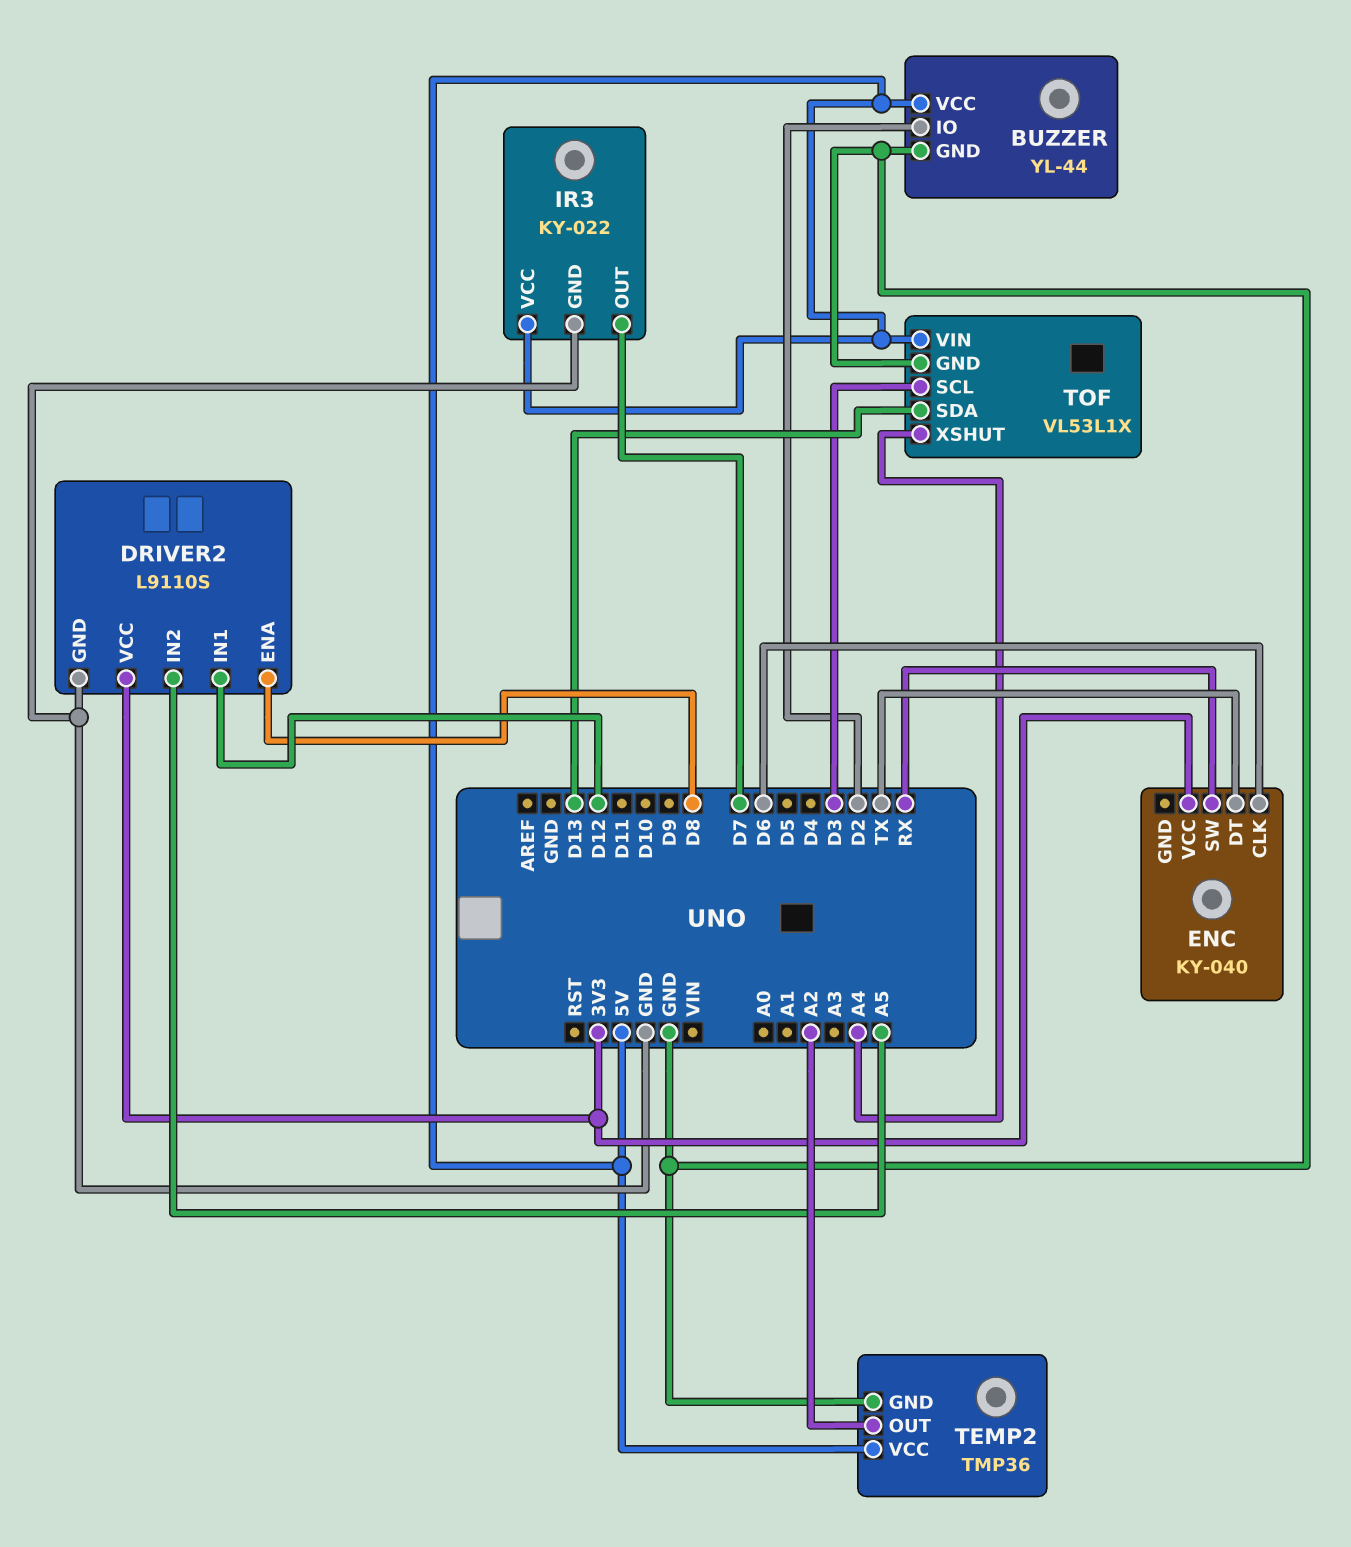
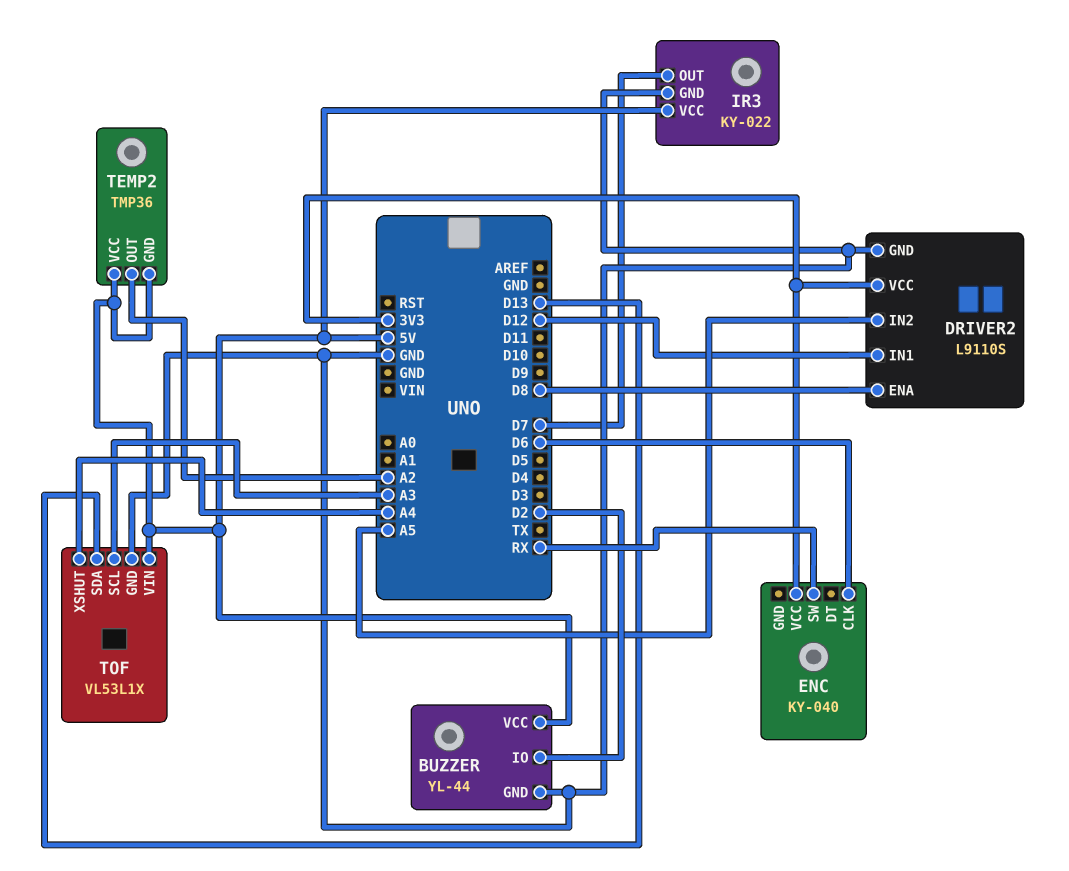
ENC pin DT: TX -> none
TEMP2 pin GND: GND -> 5V
TOF pin SCL: D3 -> A3

